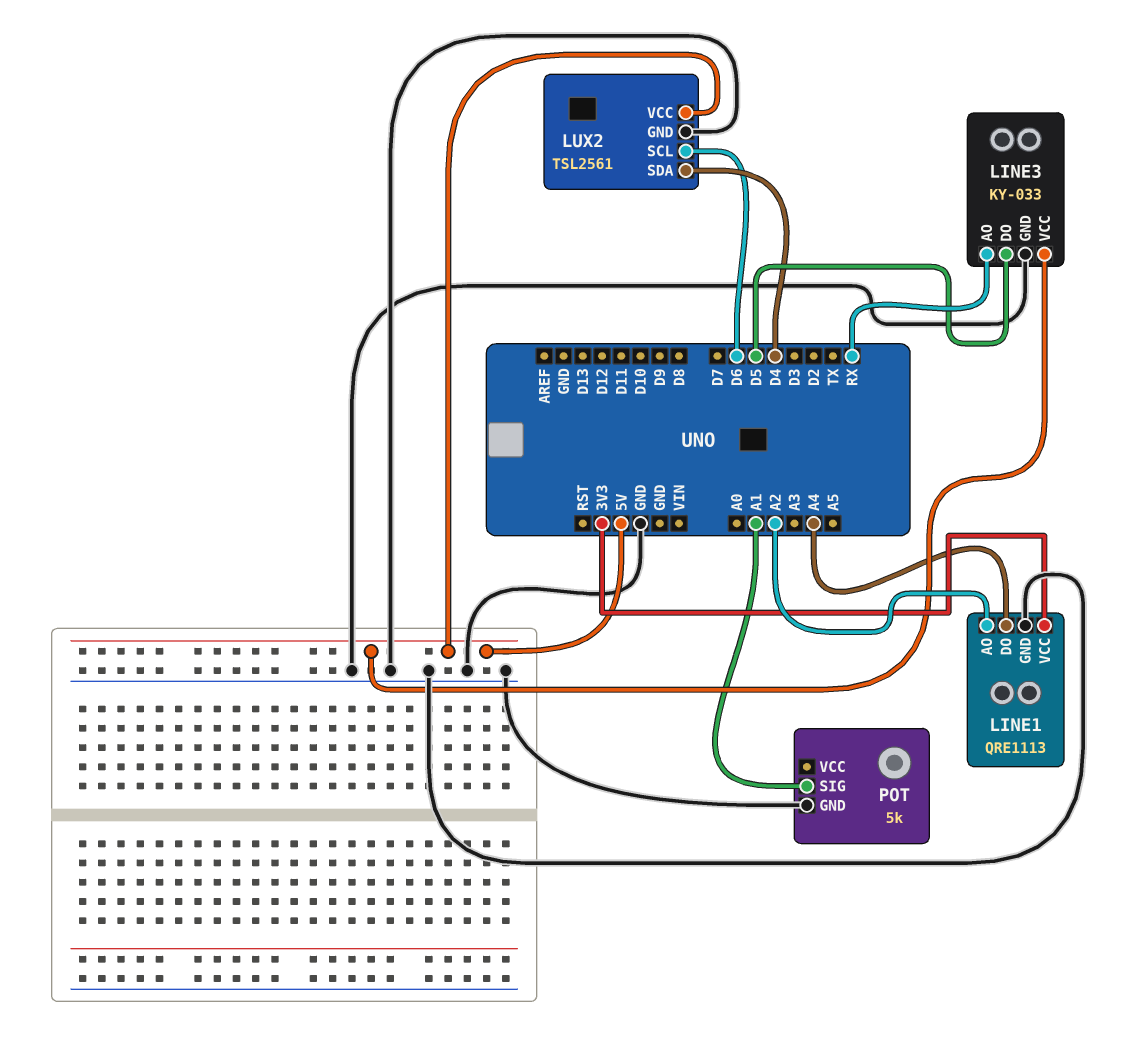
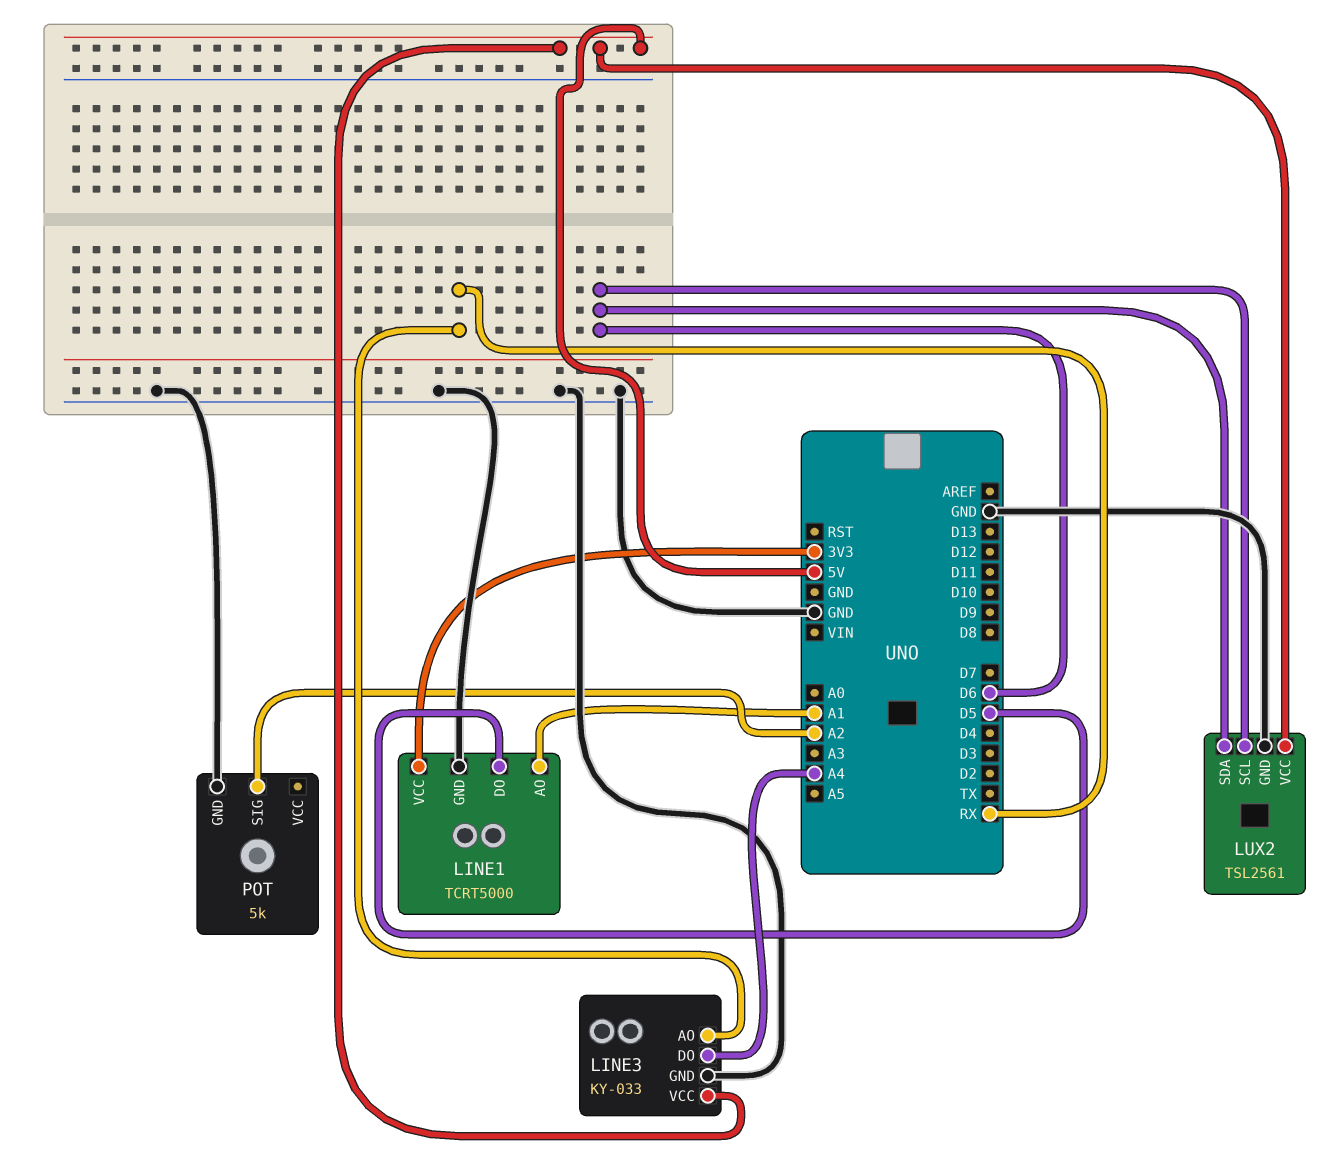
LINE1: QRE1113 -> TCRT5000
LINE1 pin AO: A2 -> A1
LINE1 pin DO: A4 -> D5
LINE3 pin DO: D5 -> A4
LUX2 pin SDA: D4 -> D6
POT pin SIG: A1 -> A2

